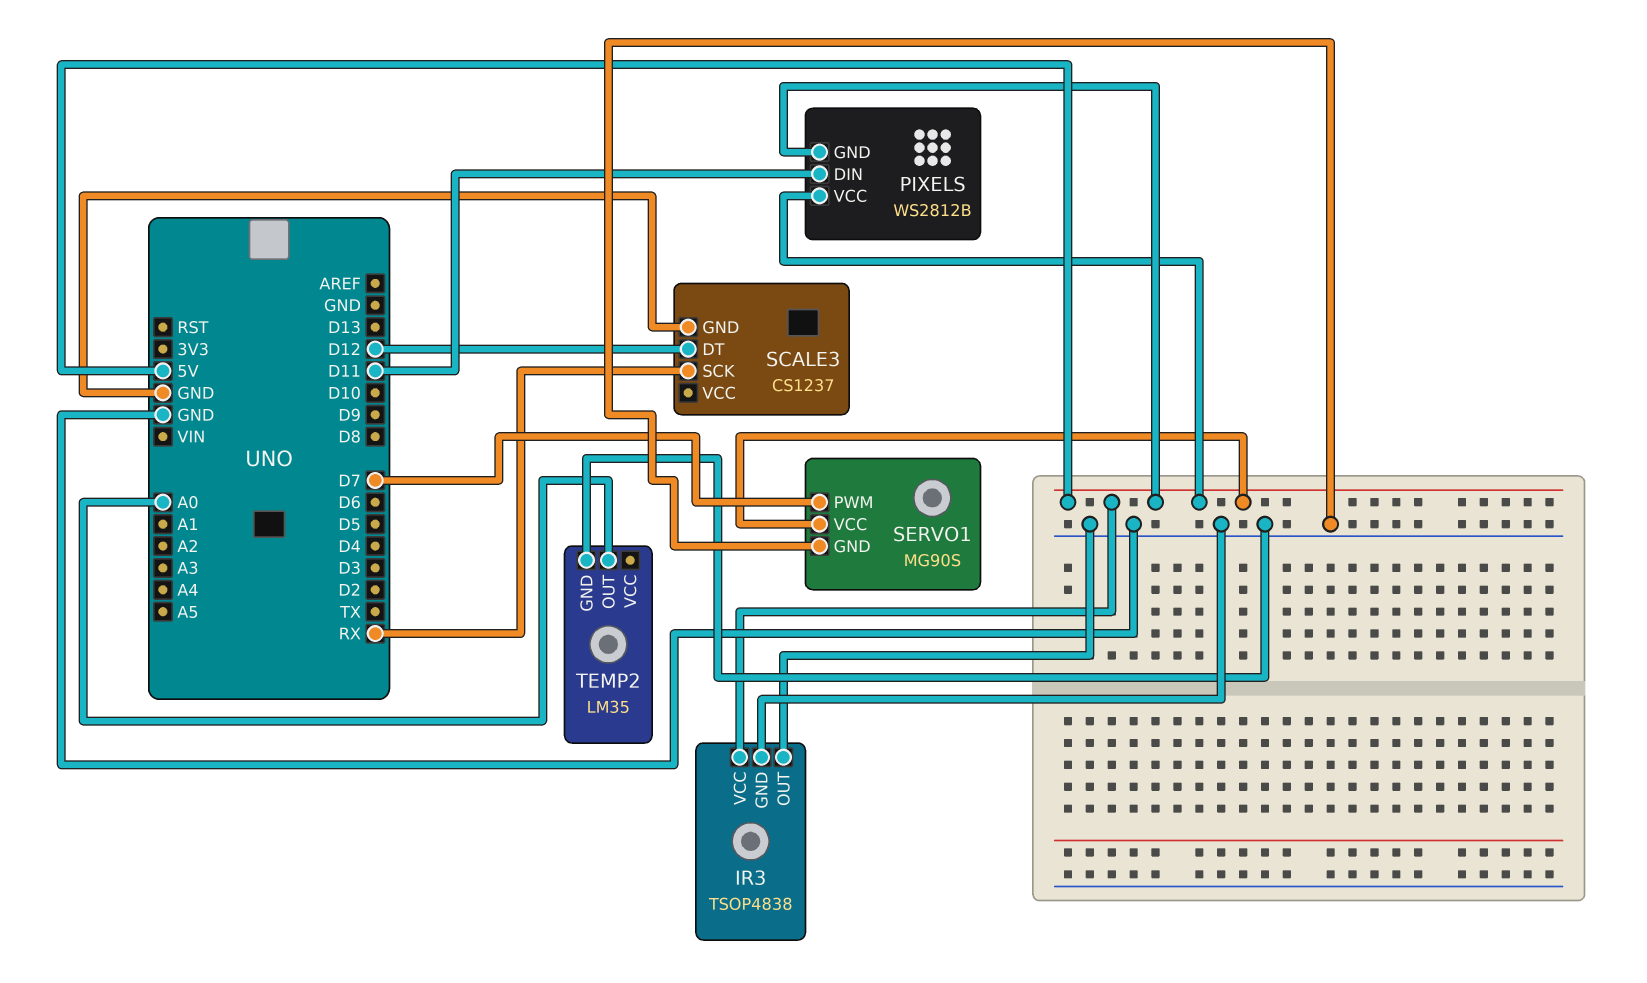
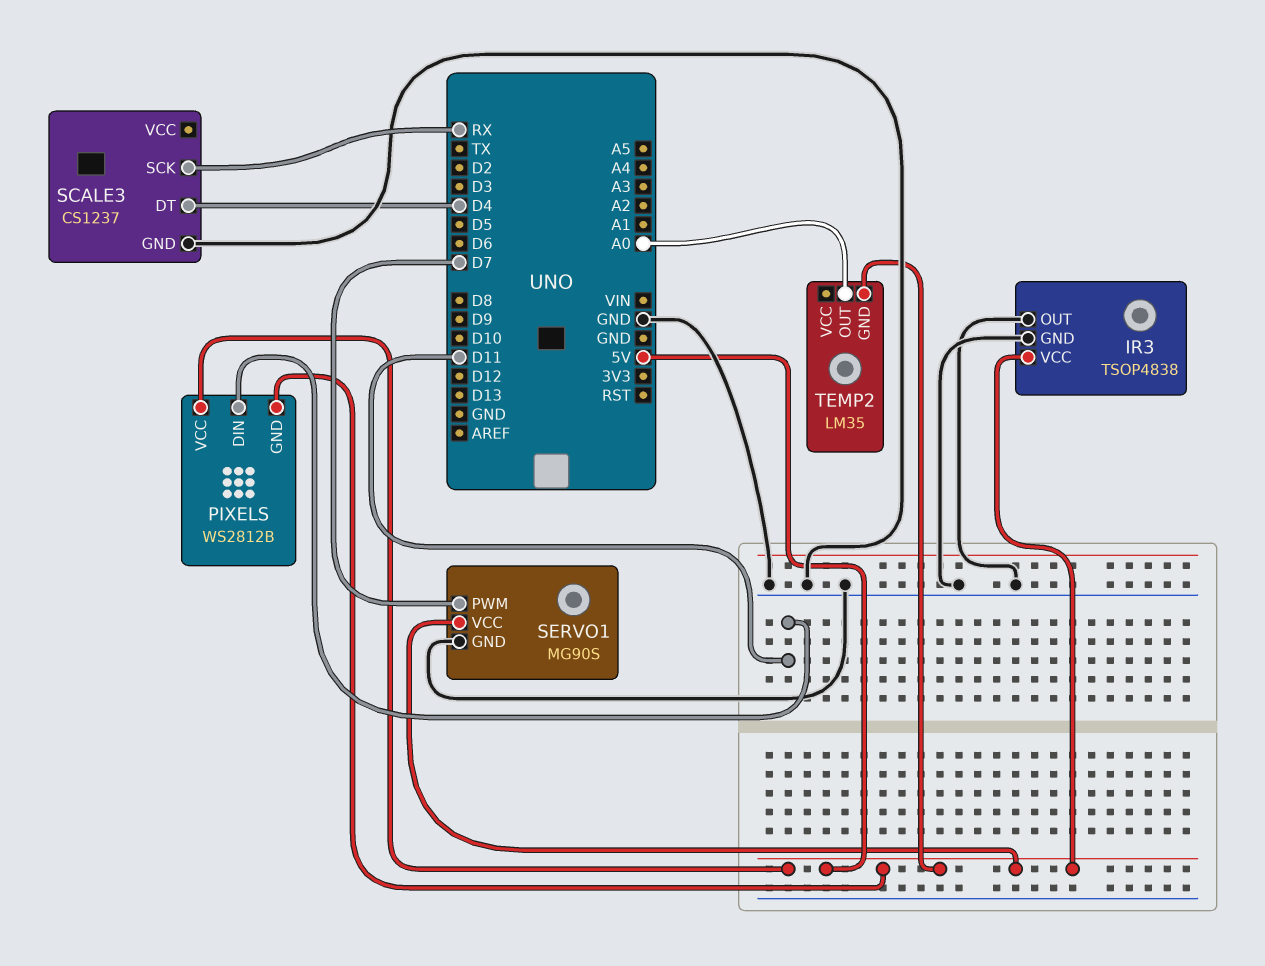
SCALE3 pin DT: D12 -> D4
TEMP2 pin GND: GND -> 5V

